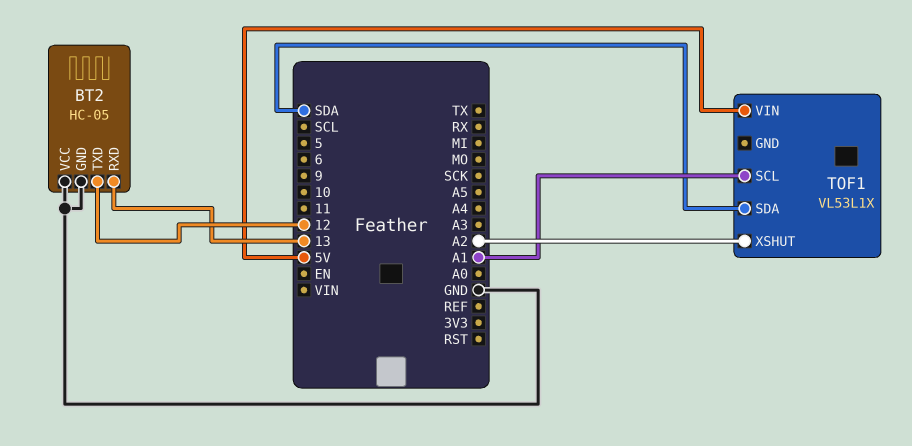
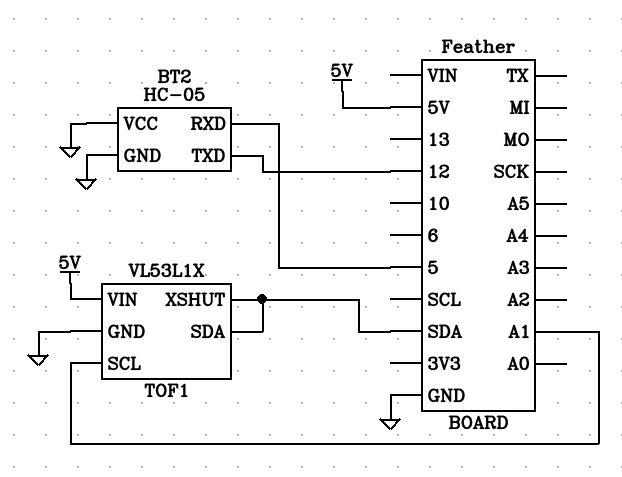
BT2 pin RXD: 13 -> 5
TOF1 pin GND: none -> GND
TOF1 pin XSHUT: A2 -> SDA

